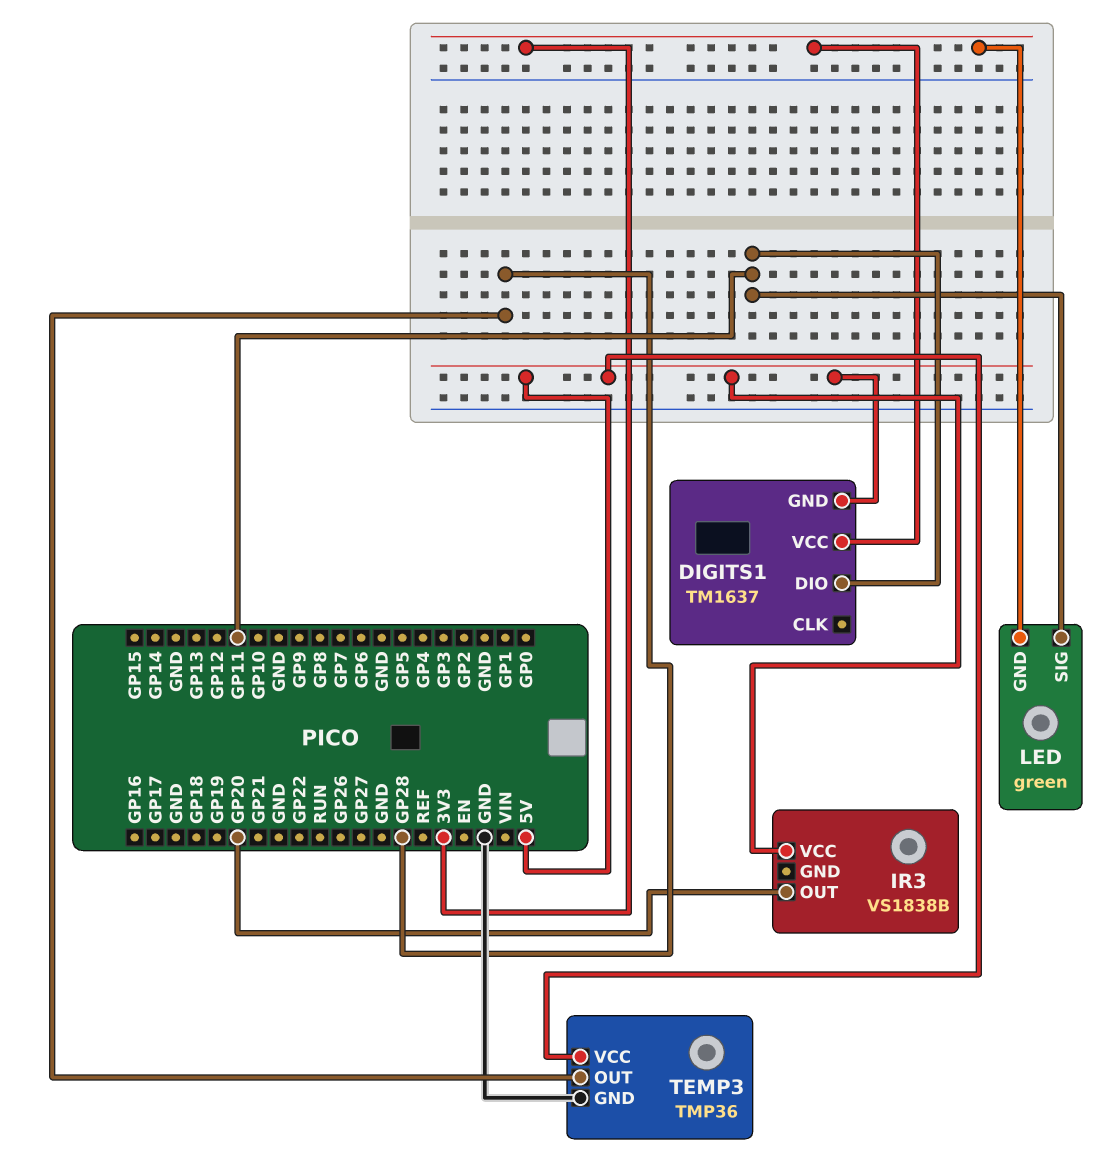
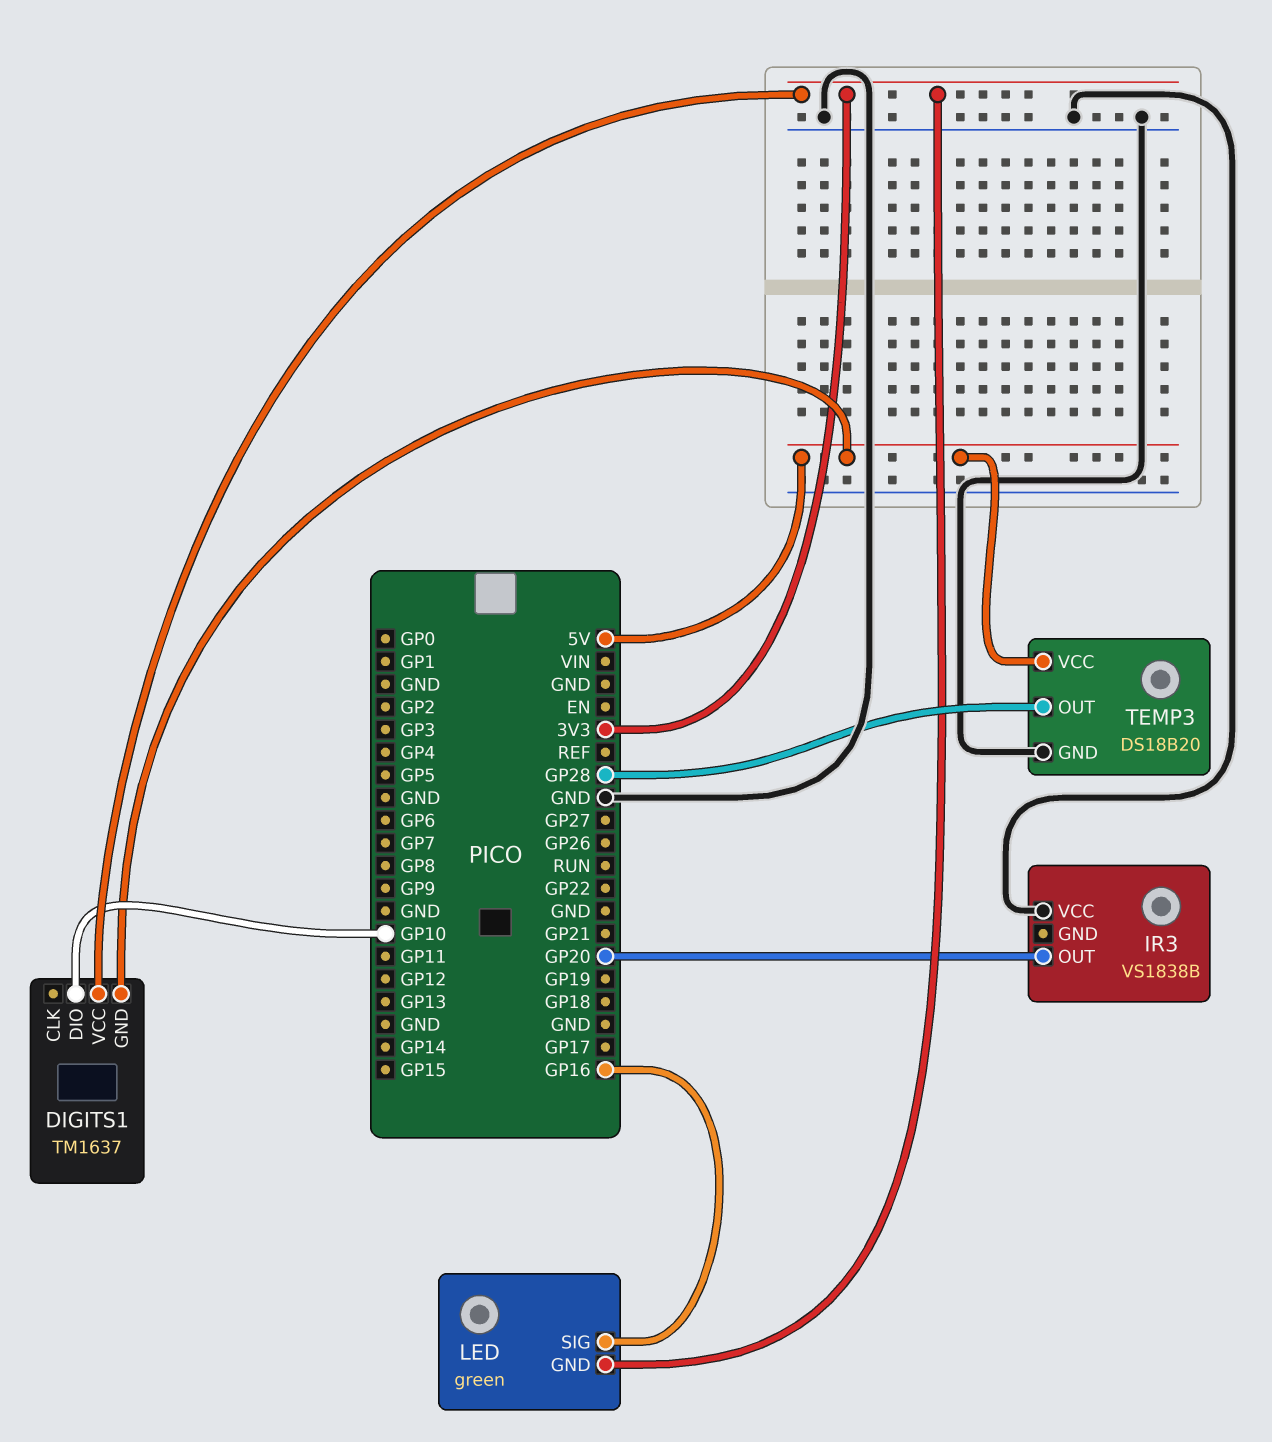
DIGITS1 pin DIO: GP11 -> GP10
IR3 pin VCC: 5V -> GND
LED pin SIG: GP11 -> GP16
TEMP3: TMP36 -> DS18B20

